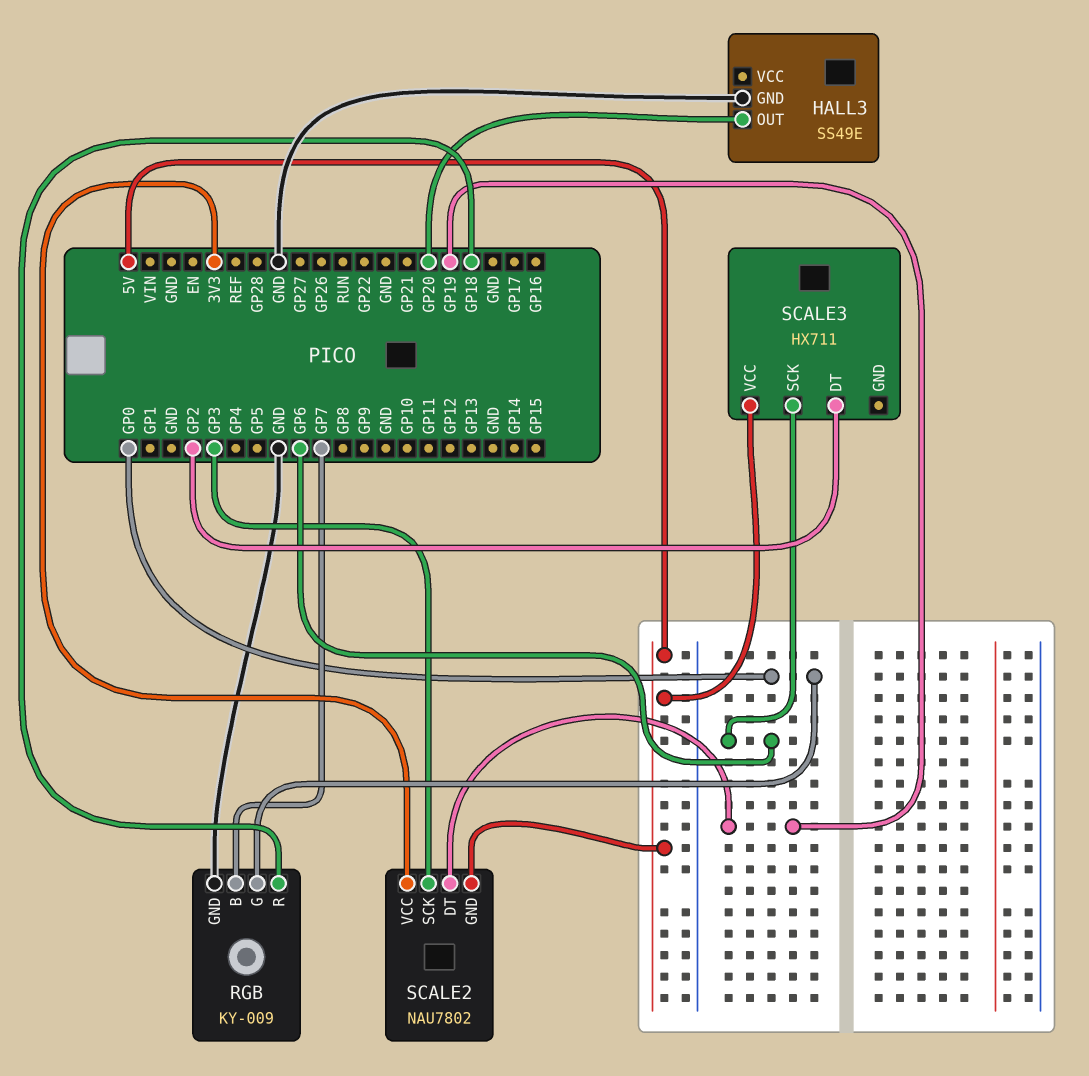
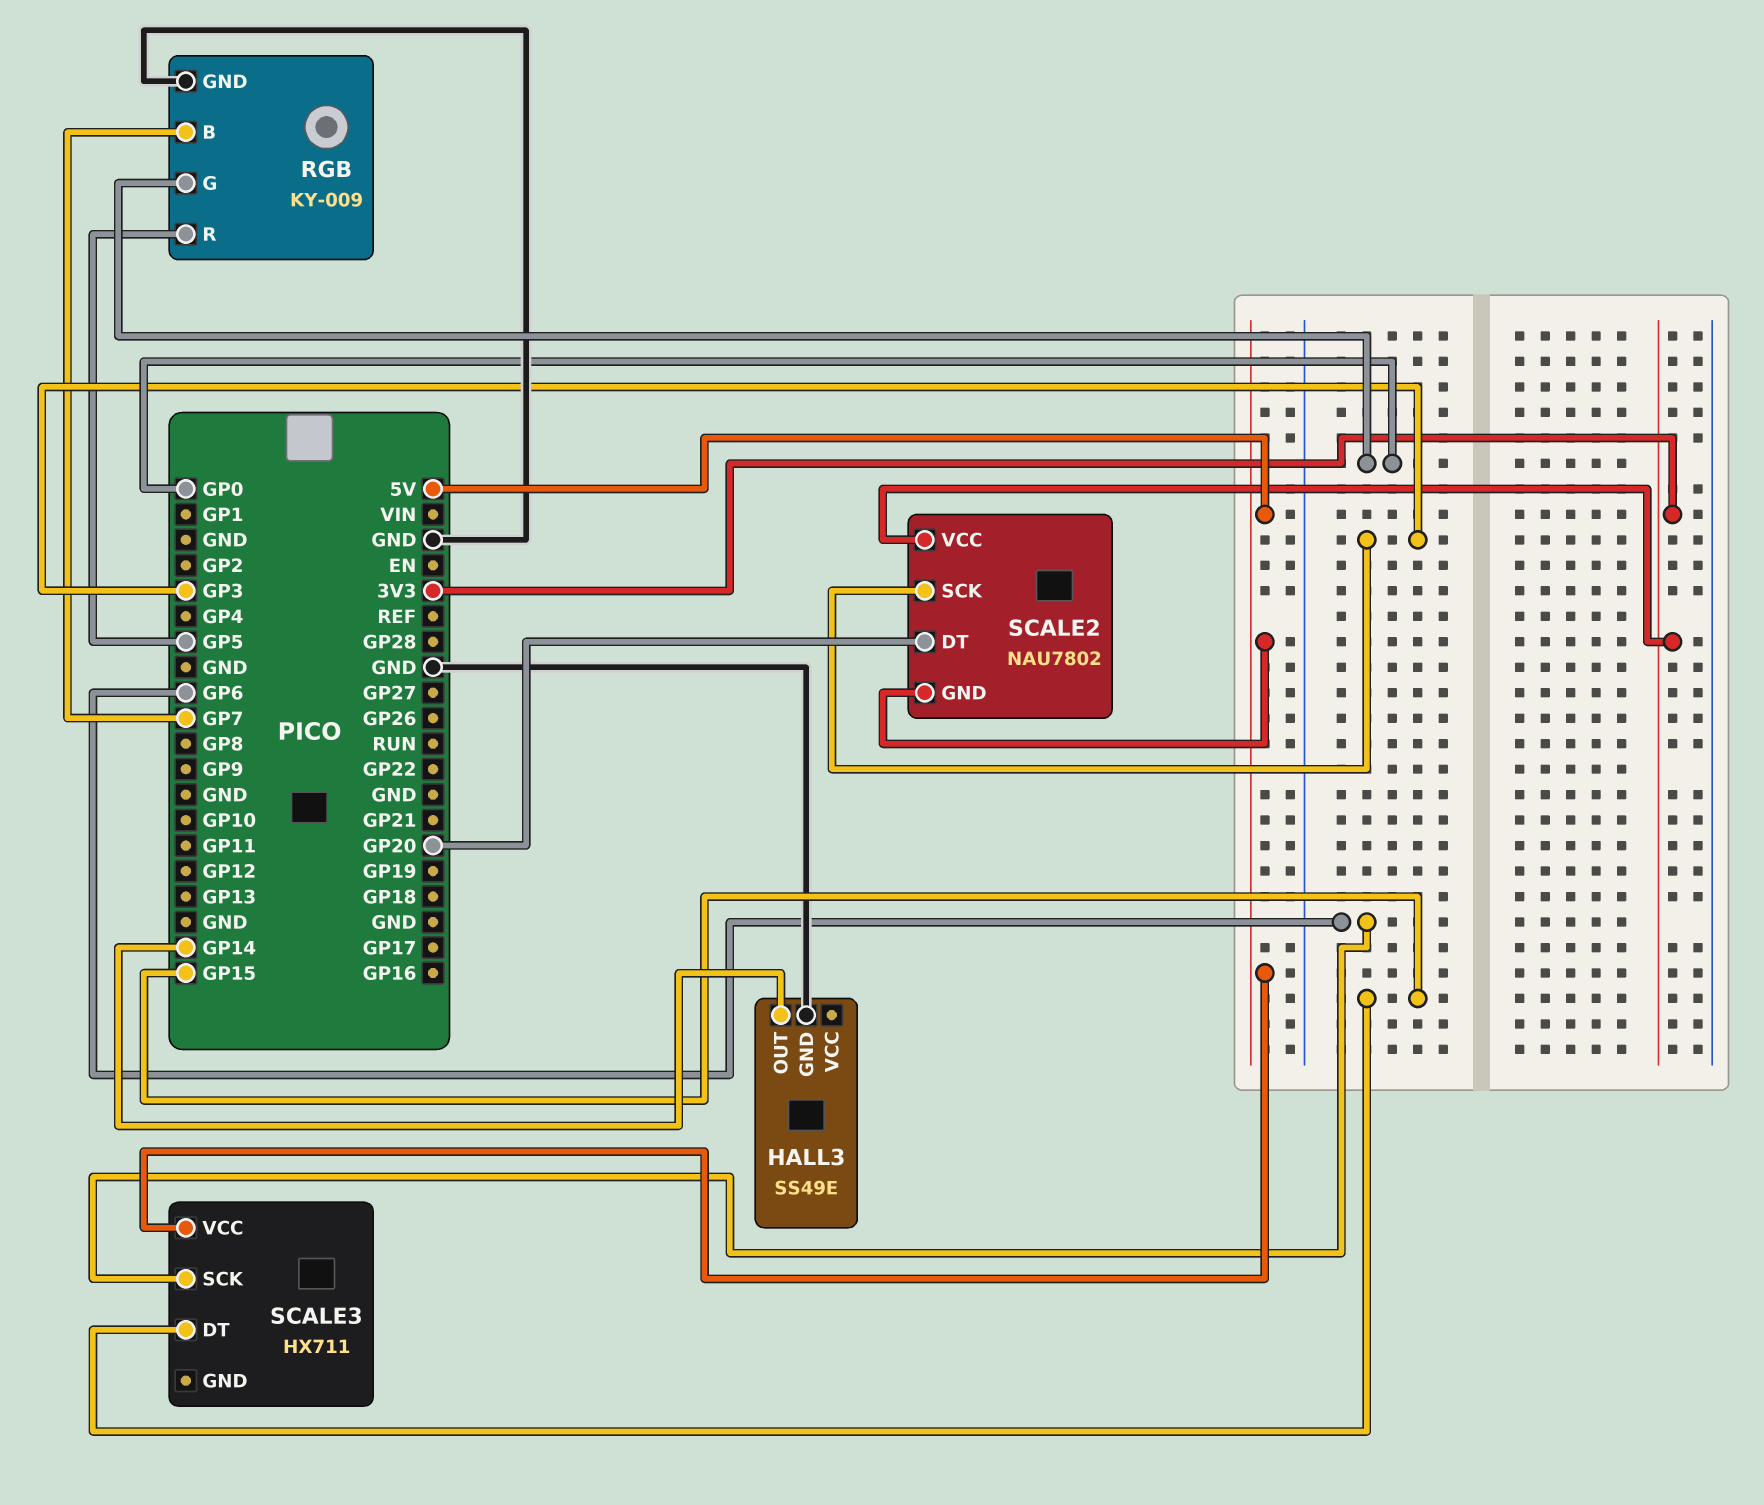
HALL3 pin OUT: GP20 -> GP14
RGB pin R: GP18 -> GP5
SCALE2 pin DT: GP19 -> GP20
SCALE3 pin DT: GP2 -> GP15

